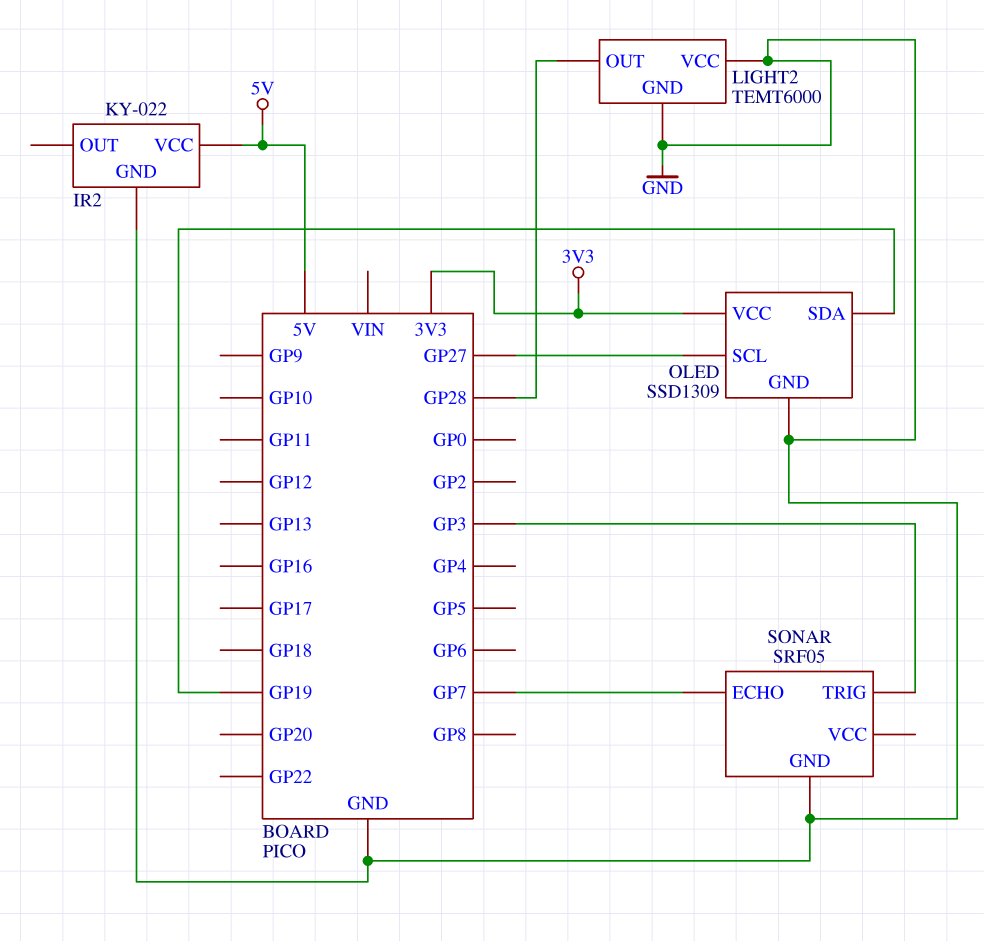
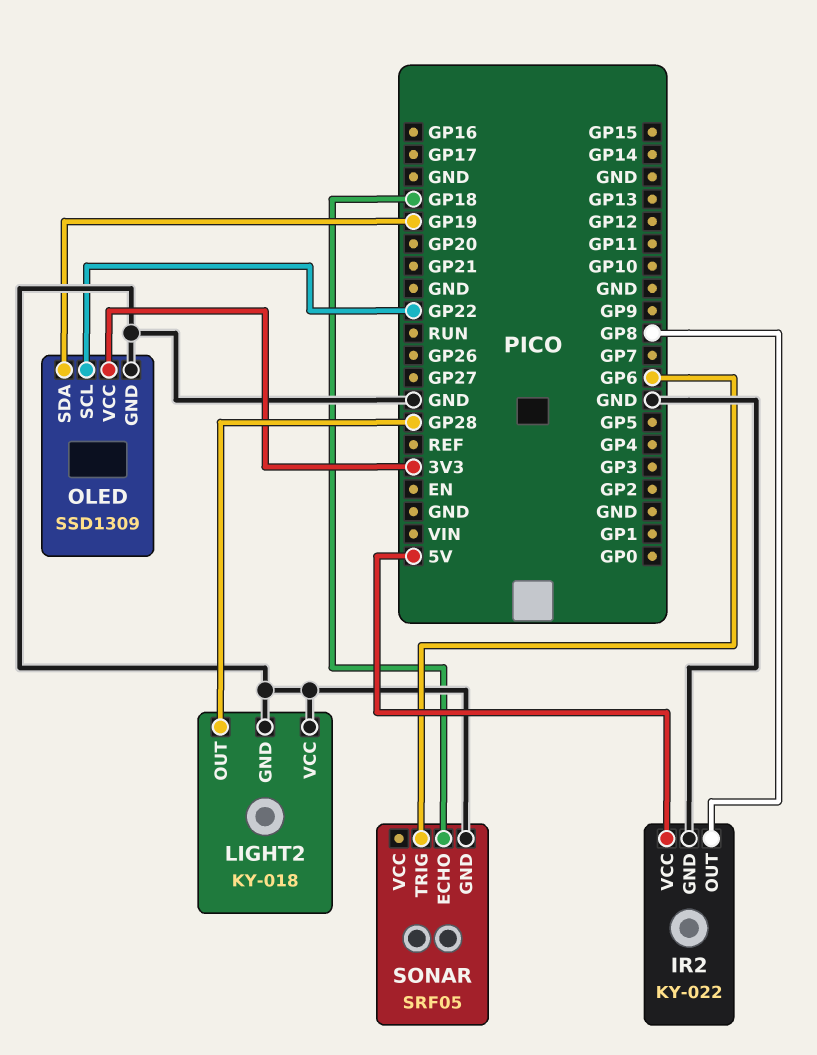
IR2 pin OUT: none -> GP8
LIGHT2: TEMT6000 -> KY-018
OLED pin SCL: GP27 -> GP22
SONAR pin ECHO: GP7 -> GP18
SONAR pin TRIG: GP3 -> GP6

